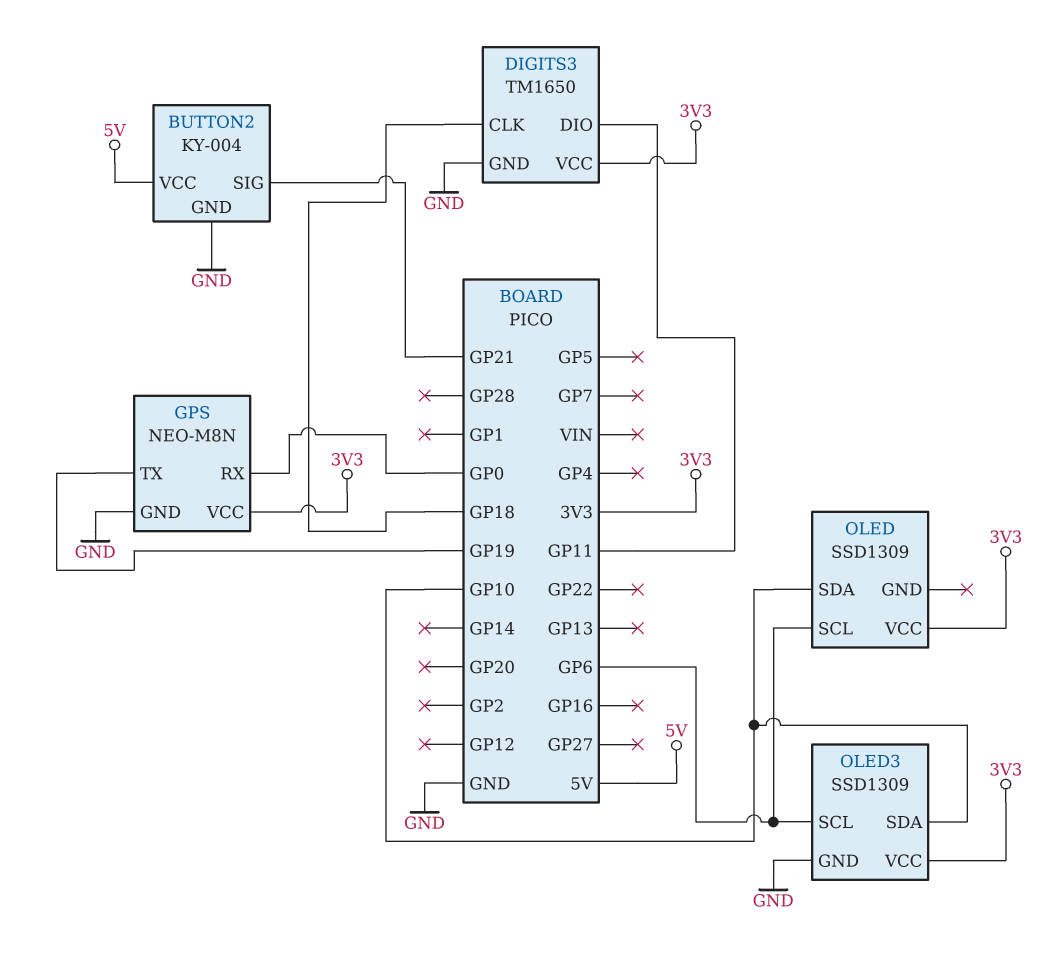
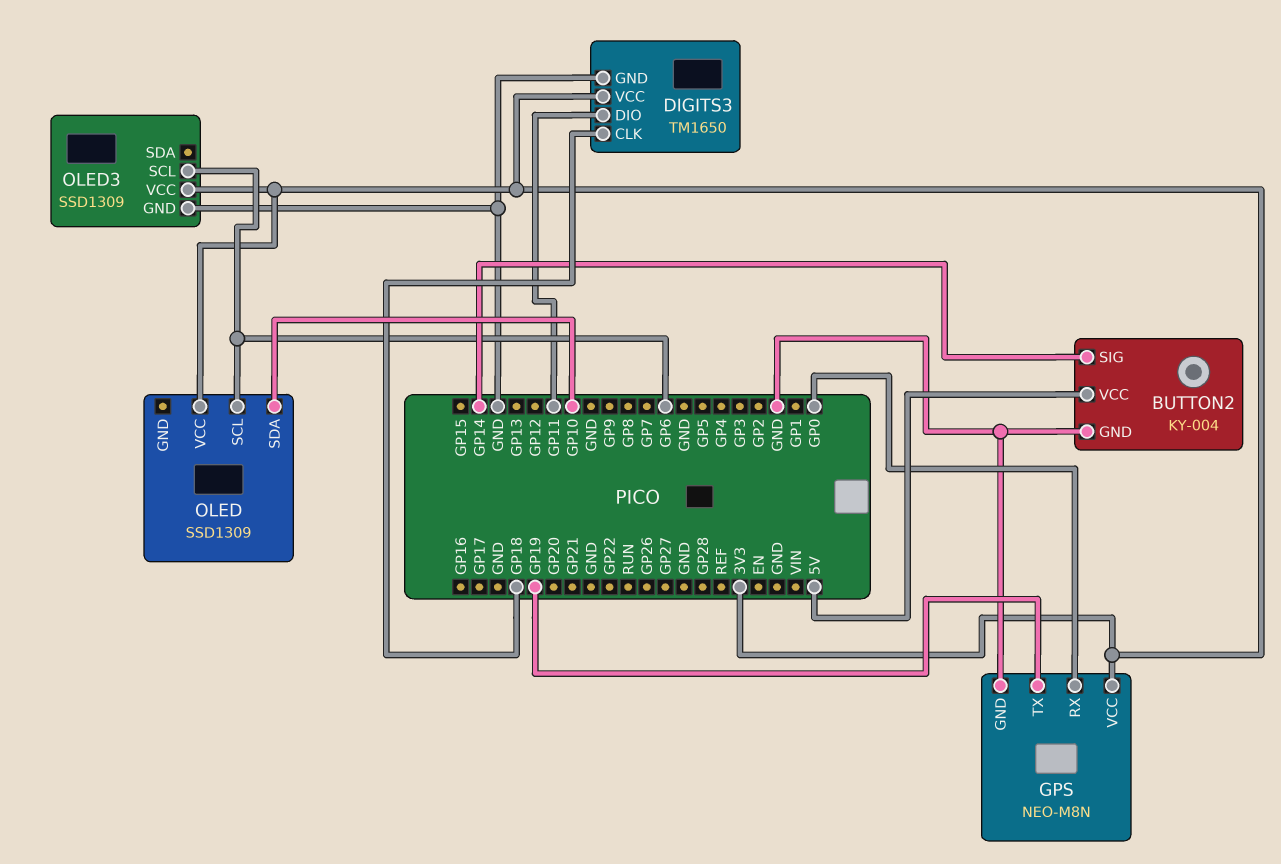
BUTTON2 pin SIG: GP21 -> GP14
OLED3 pin SDA: GP10 -> none

